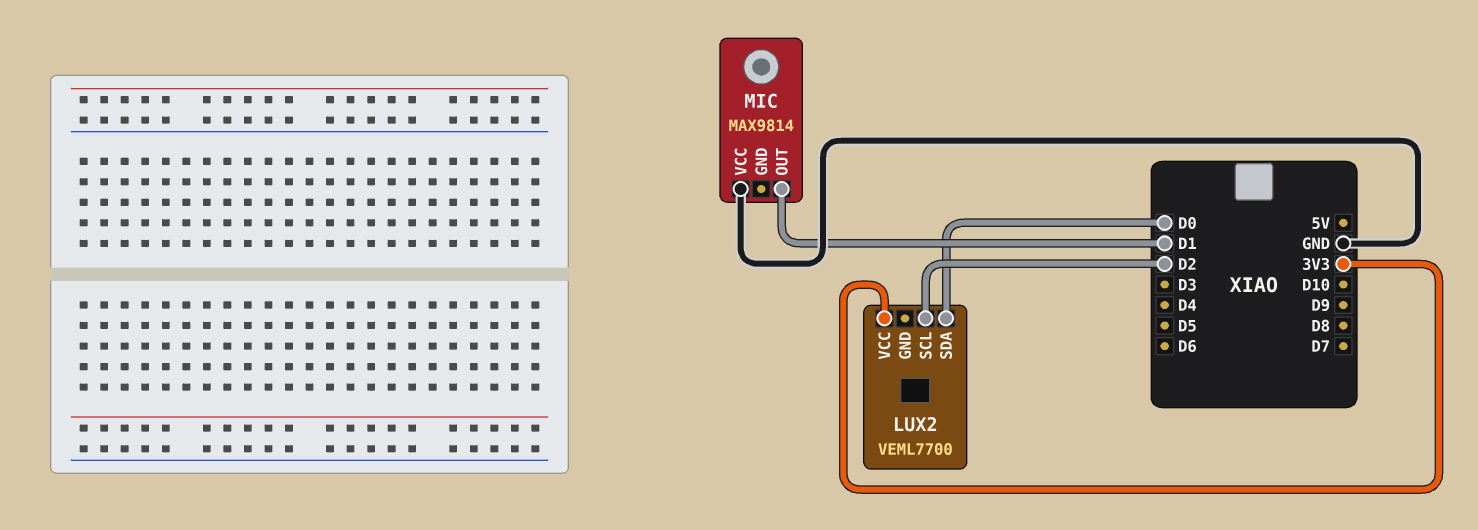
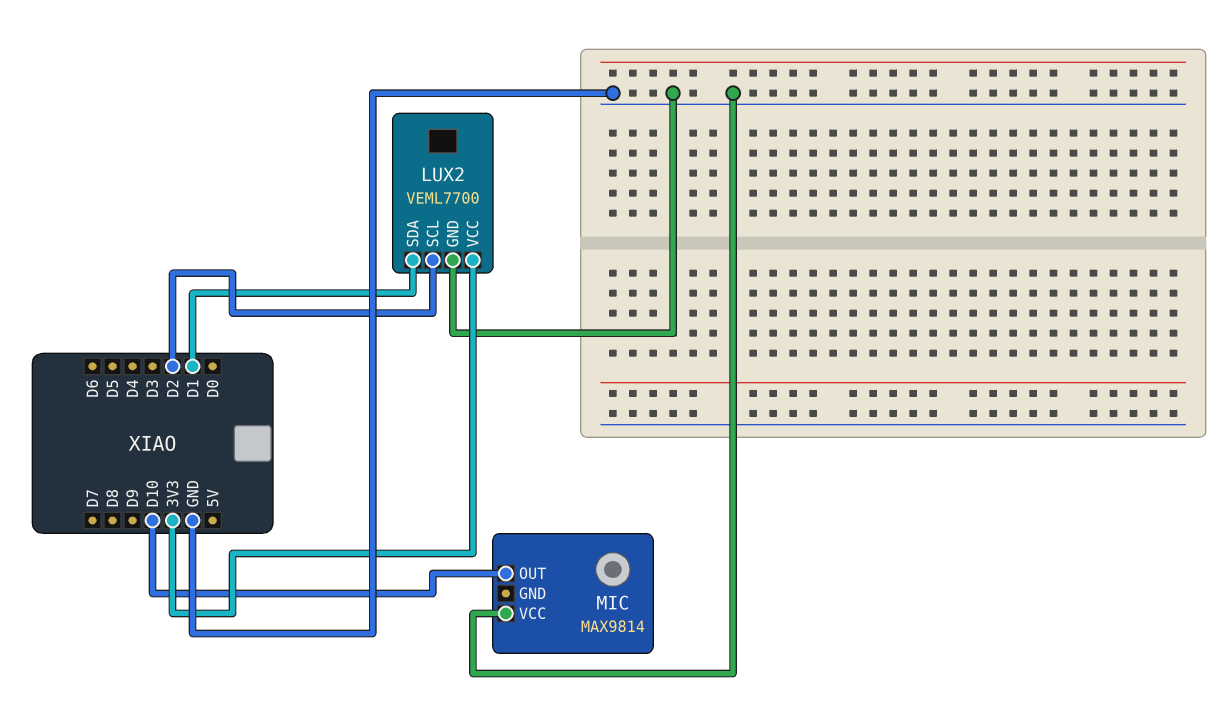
LUX2 pin GND: none -> GND
LUX2 pin SDA: D0 -> D1
MIC pin OUT: D1 -> D10

